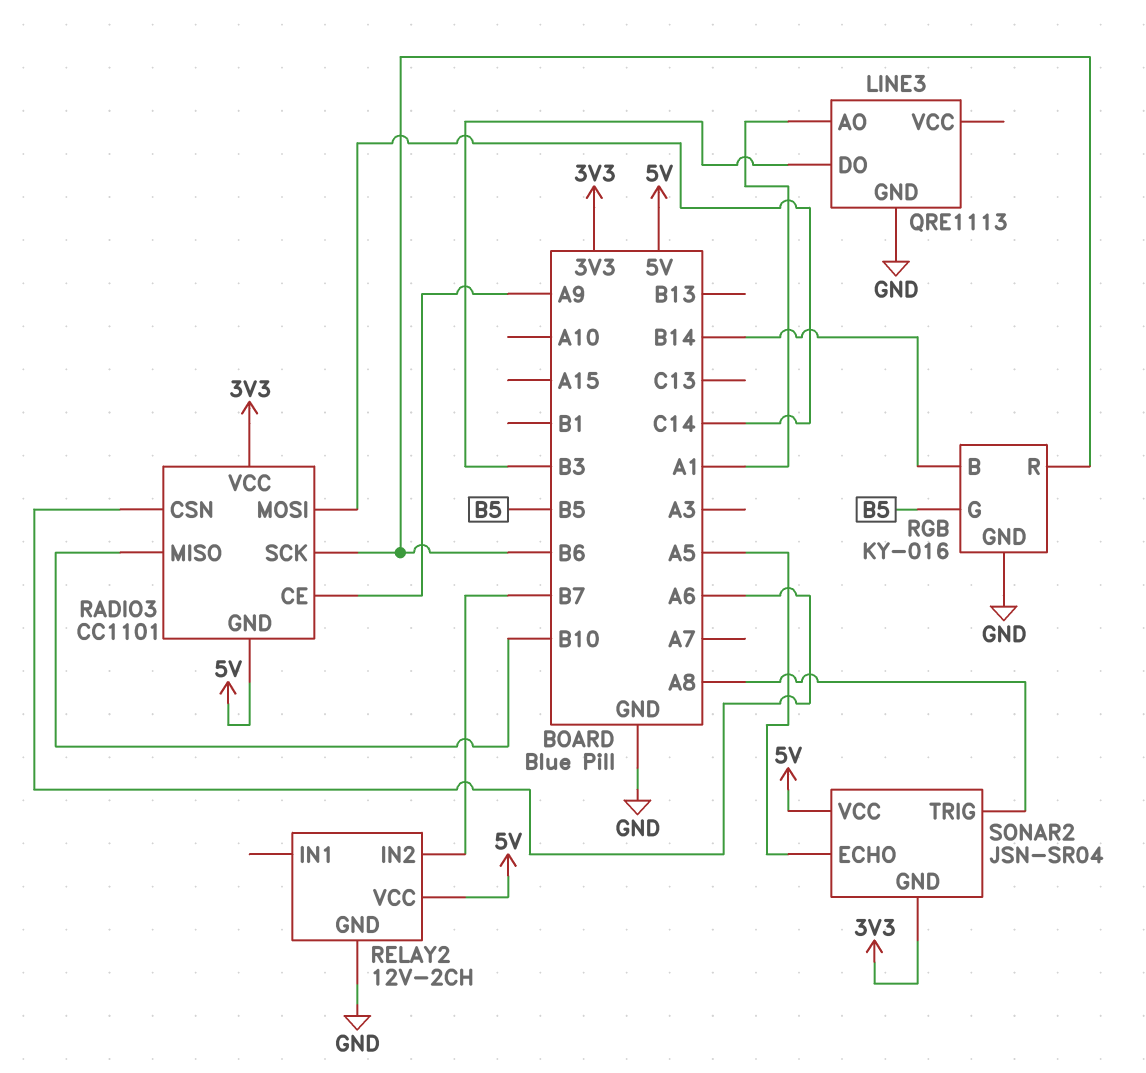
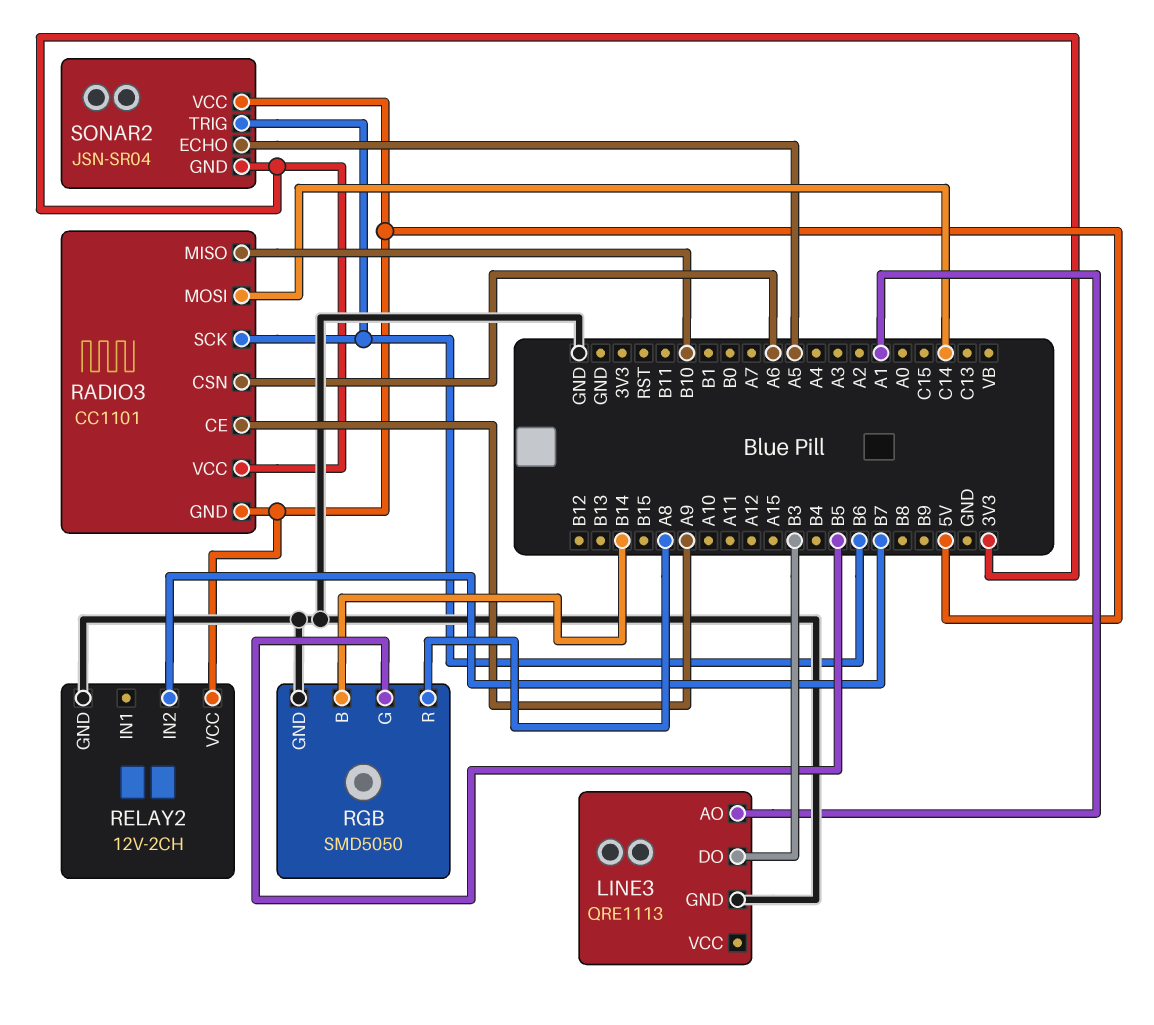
RGB: KY-016 -> SMD5050
RGB pin R: B6 -> A8
SONAR2 pin TRIG: A8 -> B6

